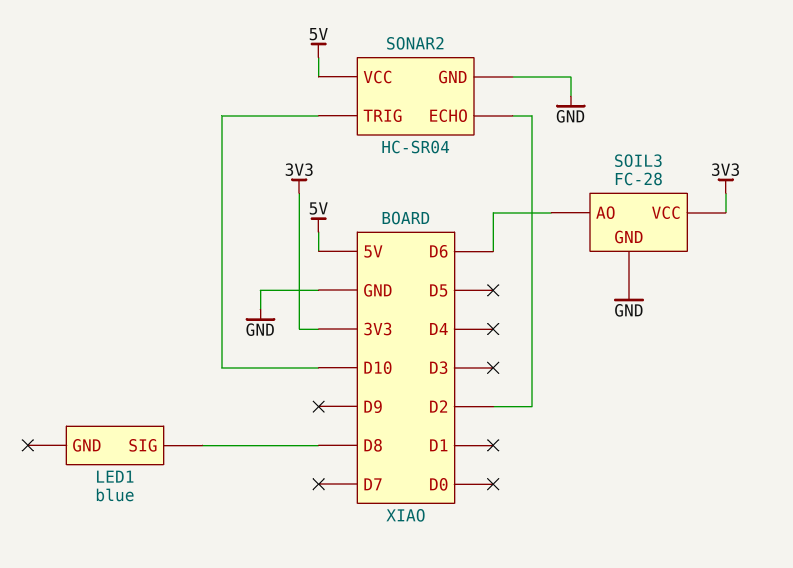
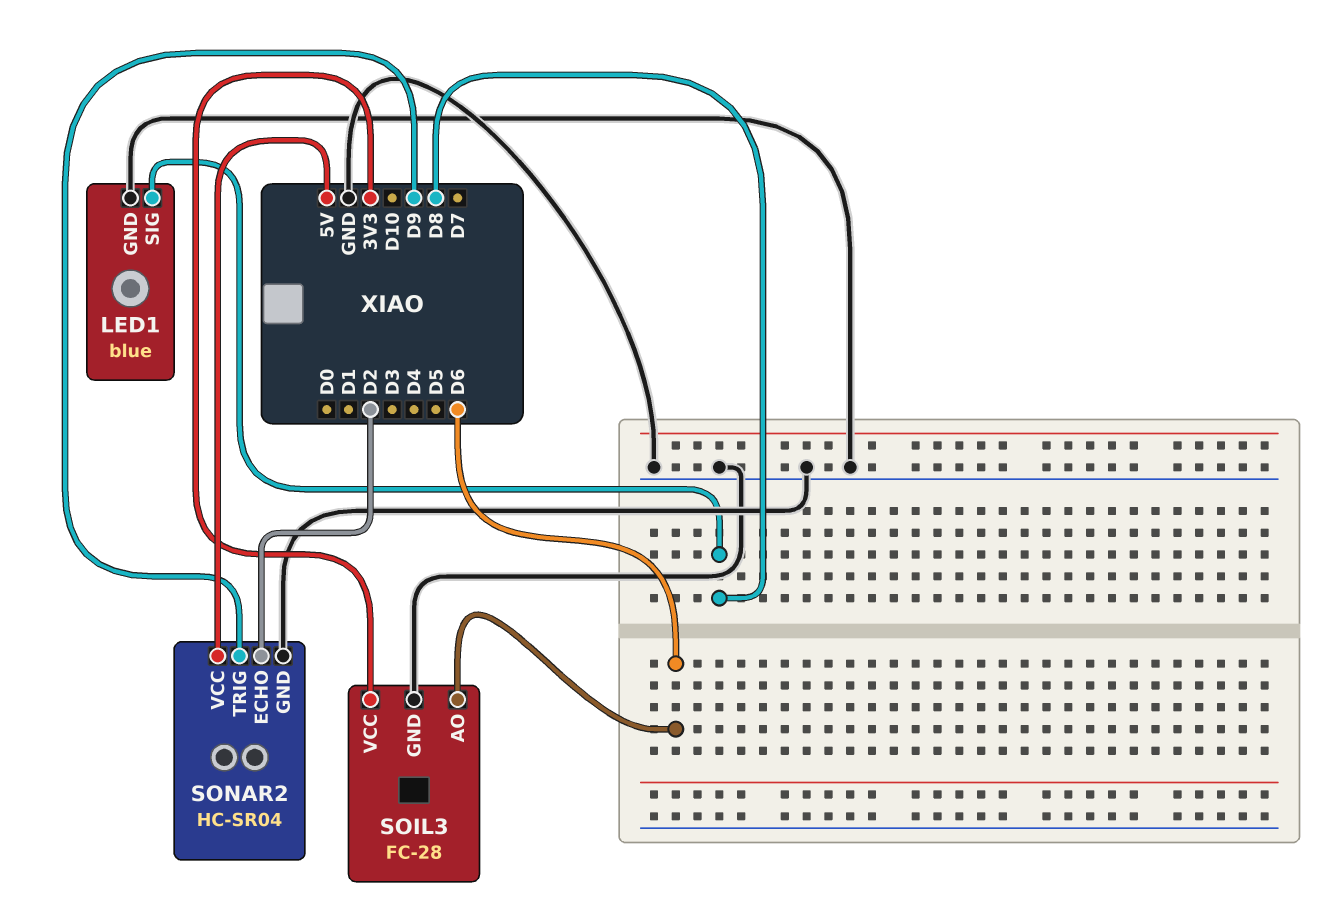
LED1 pin GND: none -> GND
SONAR2 pin TRIG: D10 -> D9

